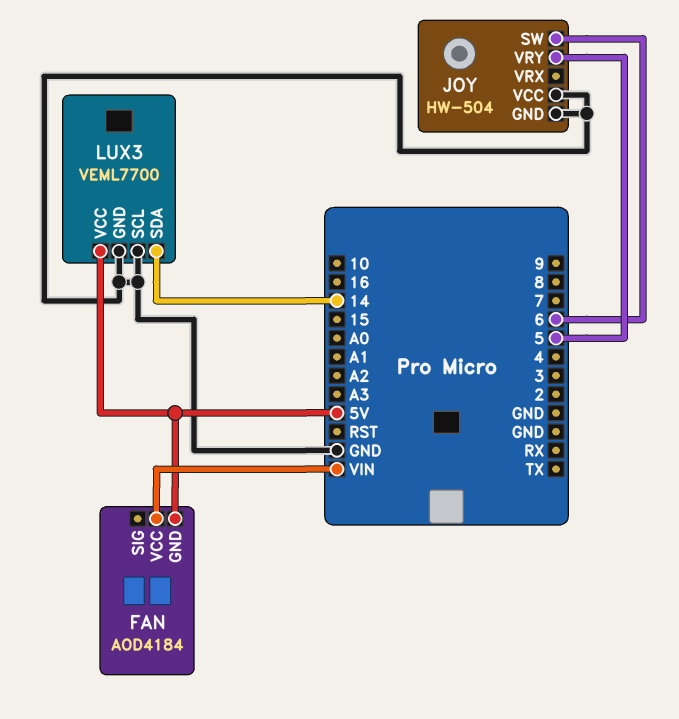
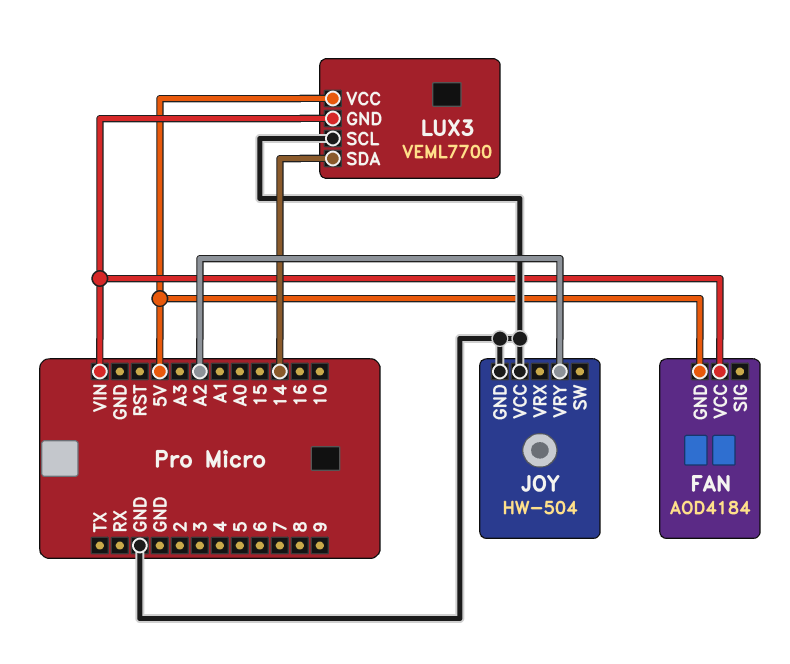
JOY pin SW: 6 -> none
JOY pin VRY: 5 -> A2
LUX3 pin GND: GND -> VIN

